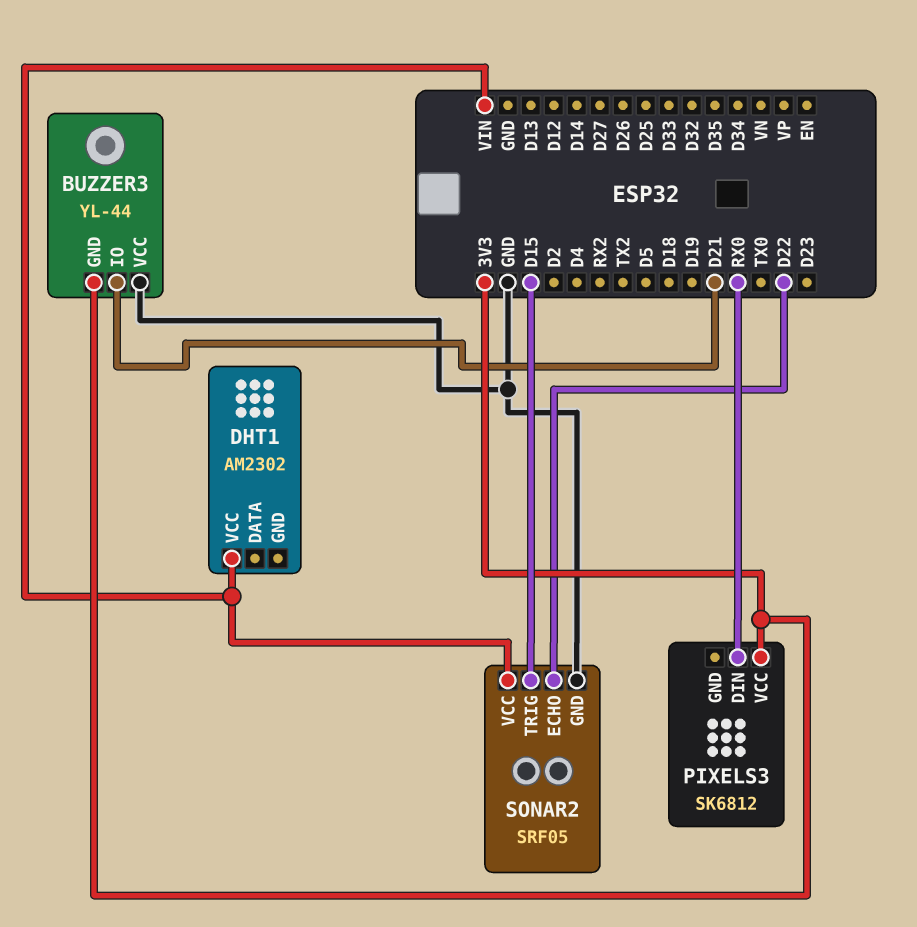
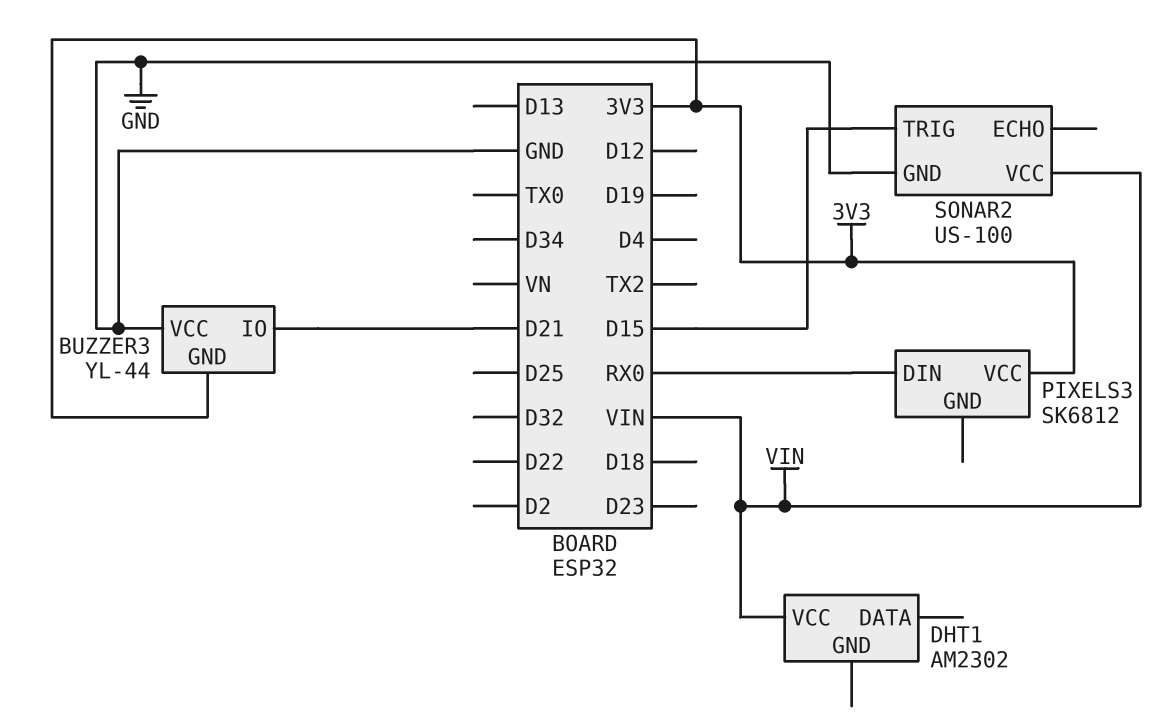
SONAR2: SRF05 -> US-100
SONAR2 pin ECHO: D22 -> none

